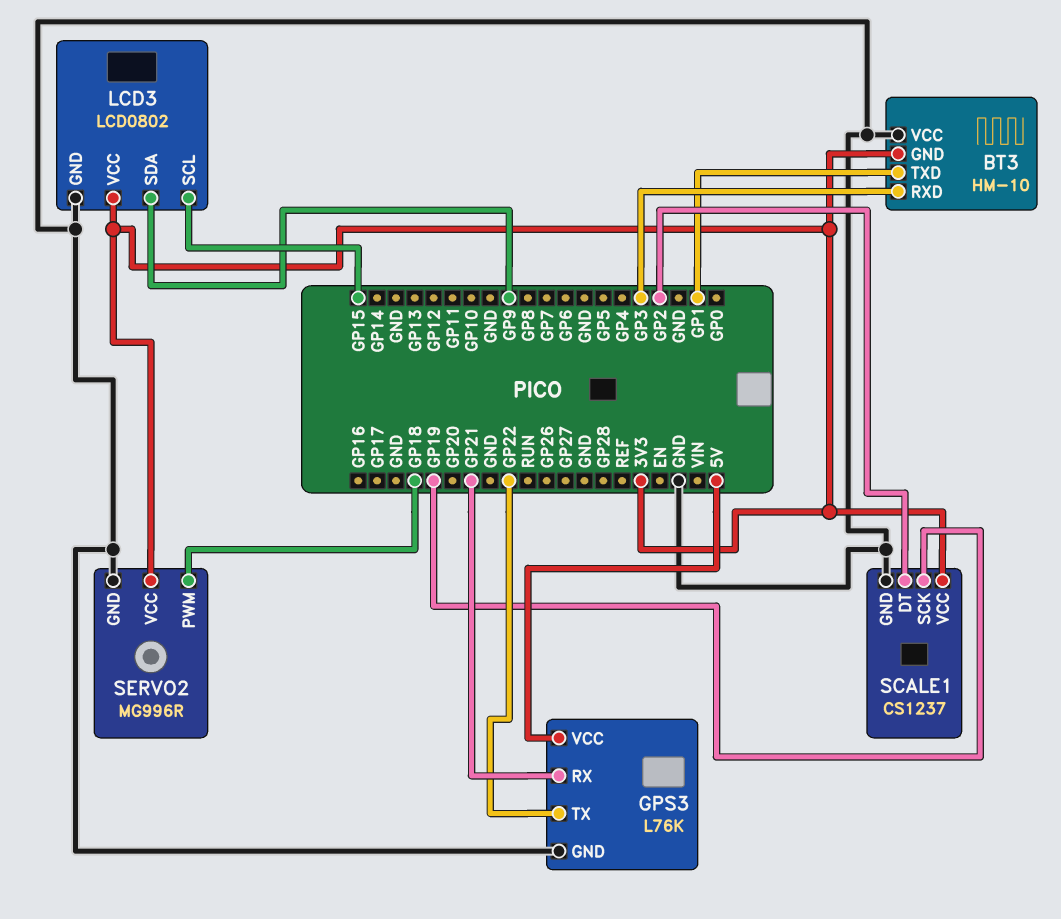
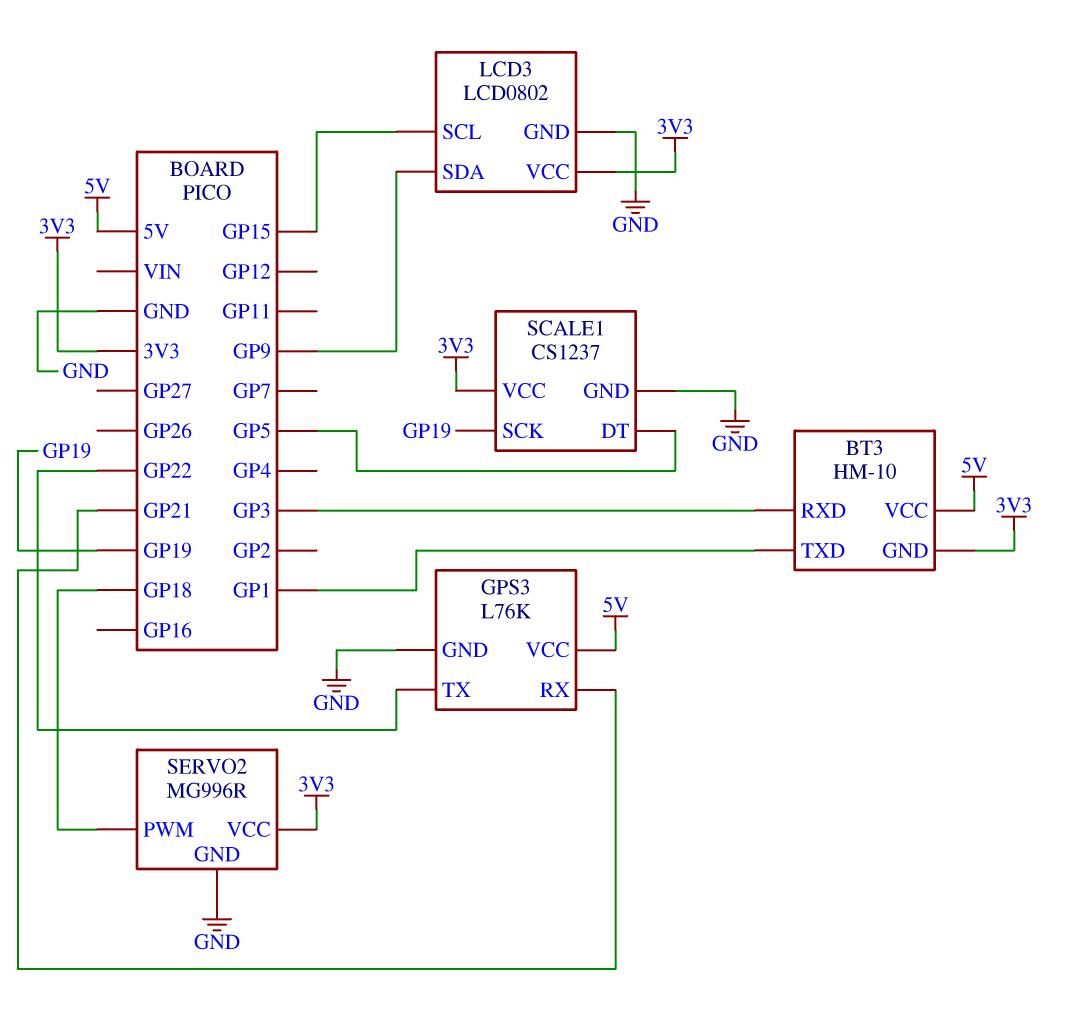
BT3 pin VCC: GND -> 5V
SCALE1 pin DT: GP2 -> GP5

